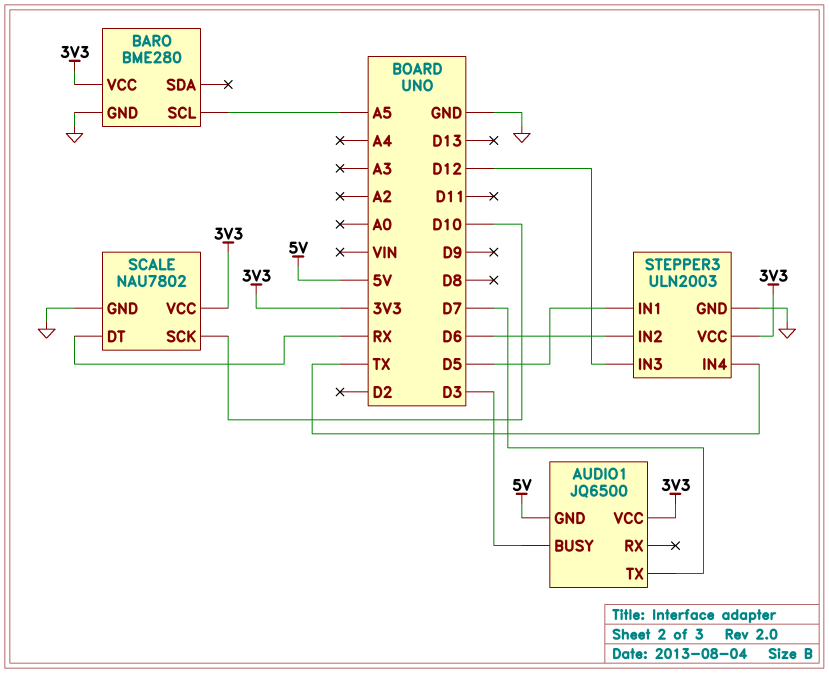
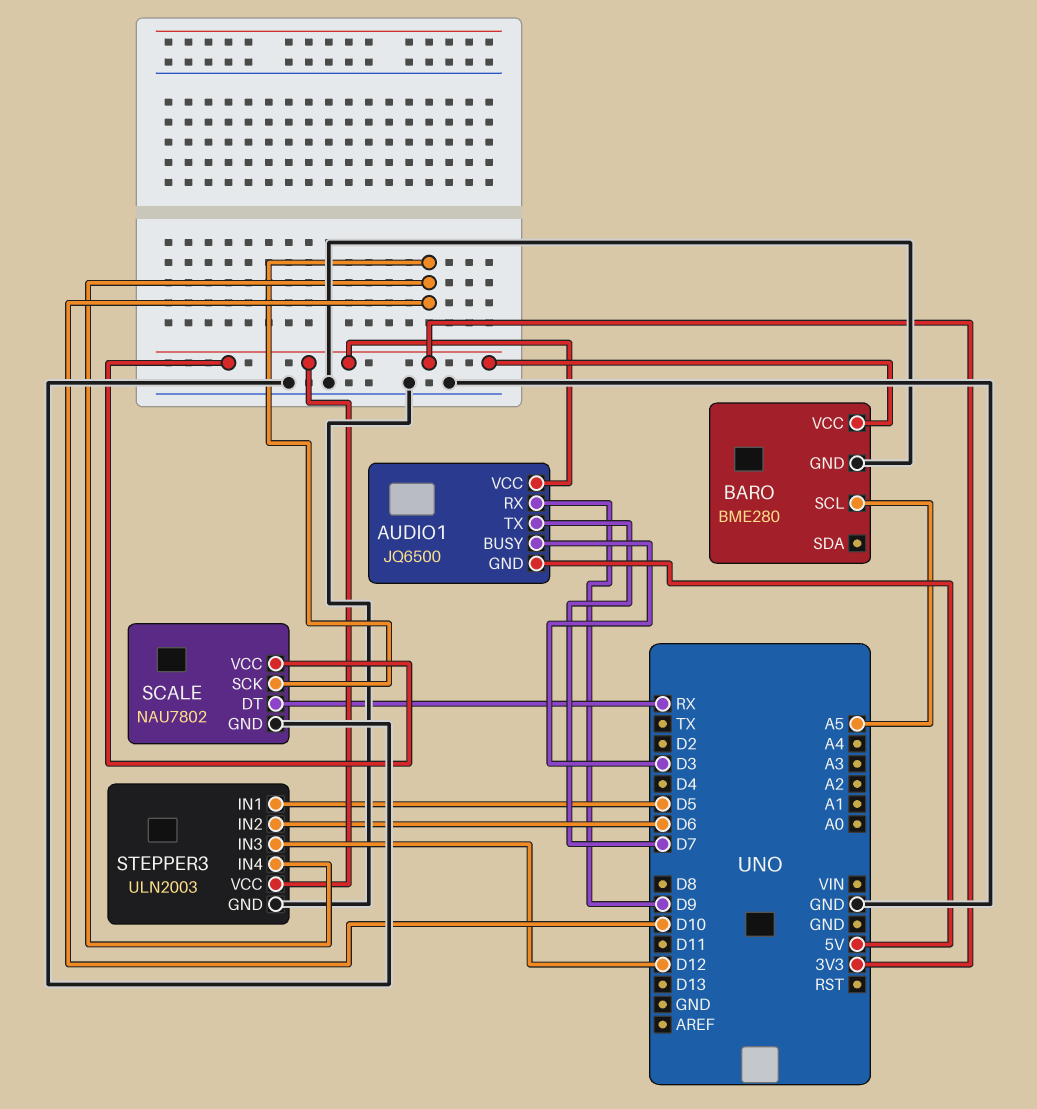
AUDIO1 pin RX: none -> D9
STEPPER3 pin IN4: TX -> D10

